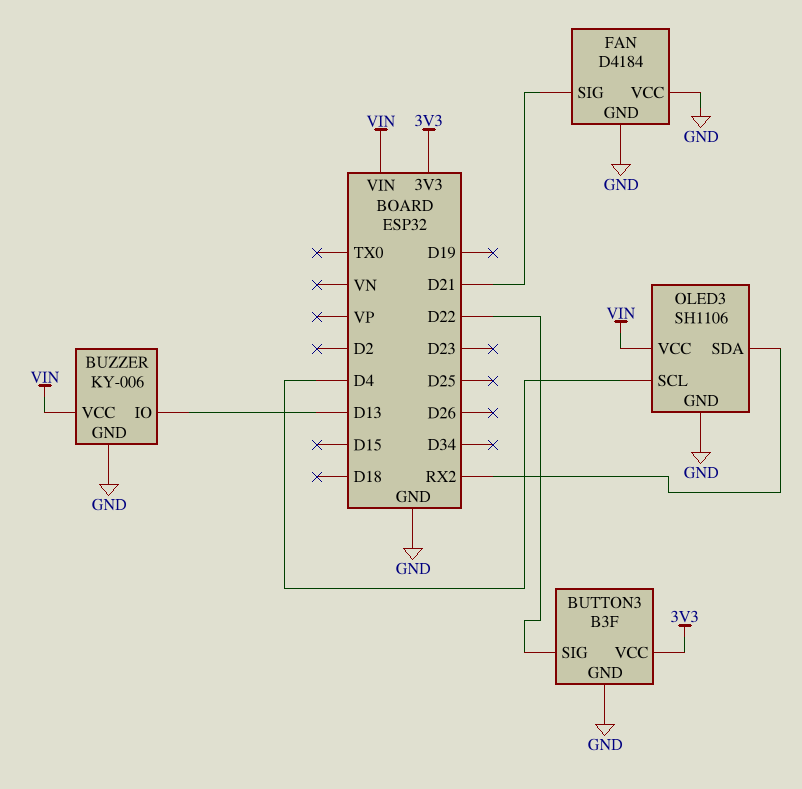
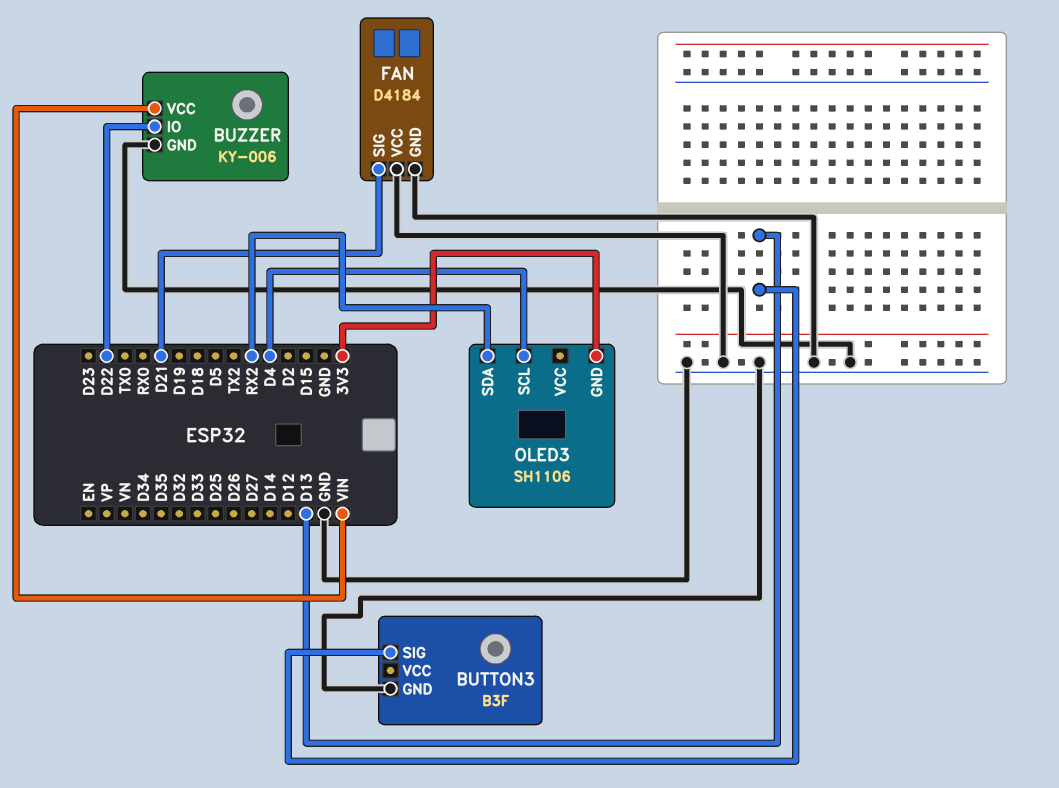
BUTTON3 pin SIG: D22 -> D13
BUTTON3 pin VCC: 3V3 -> none
BUZZER pin IO: D13 -> D22
OLED3 pin GND: GND -> 3V3
OLED3 pin VCC: VIN -> none

